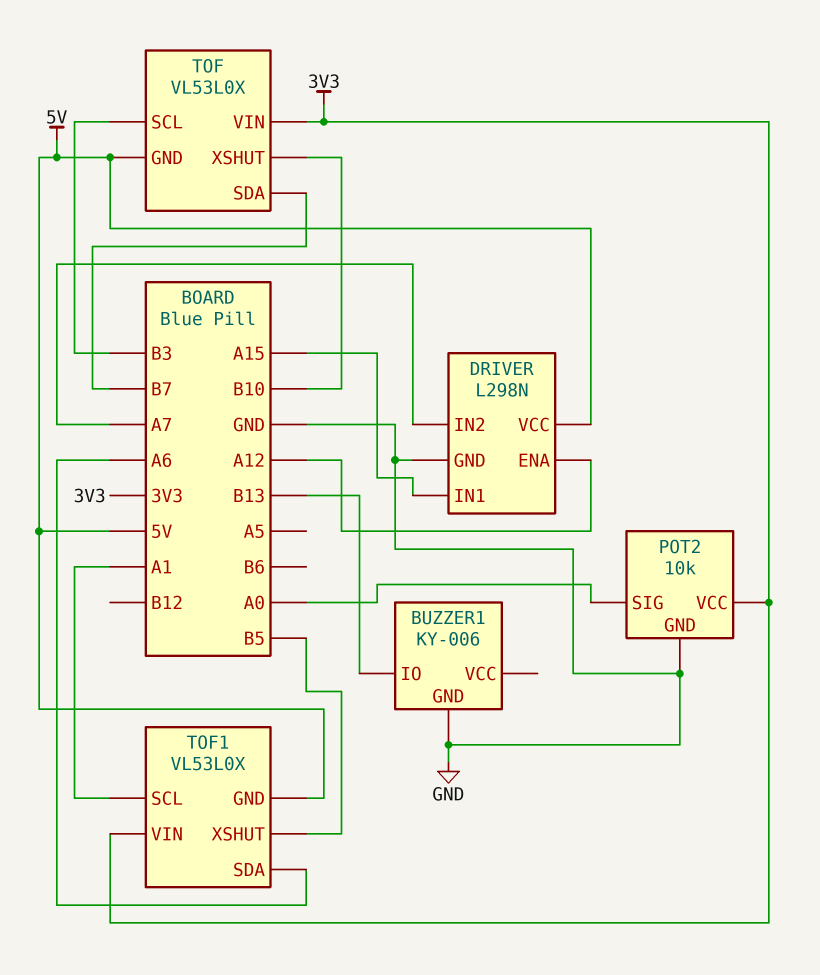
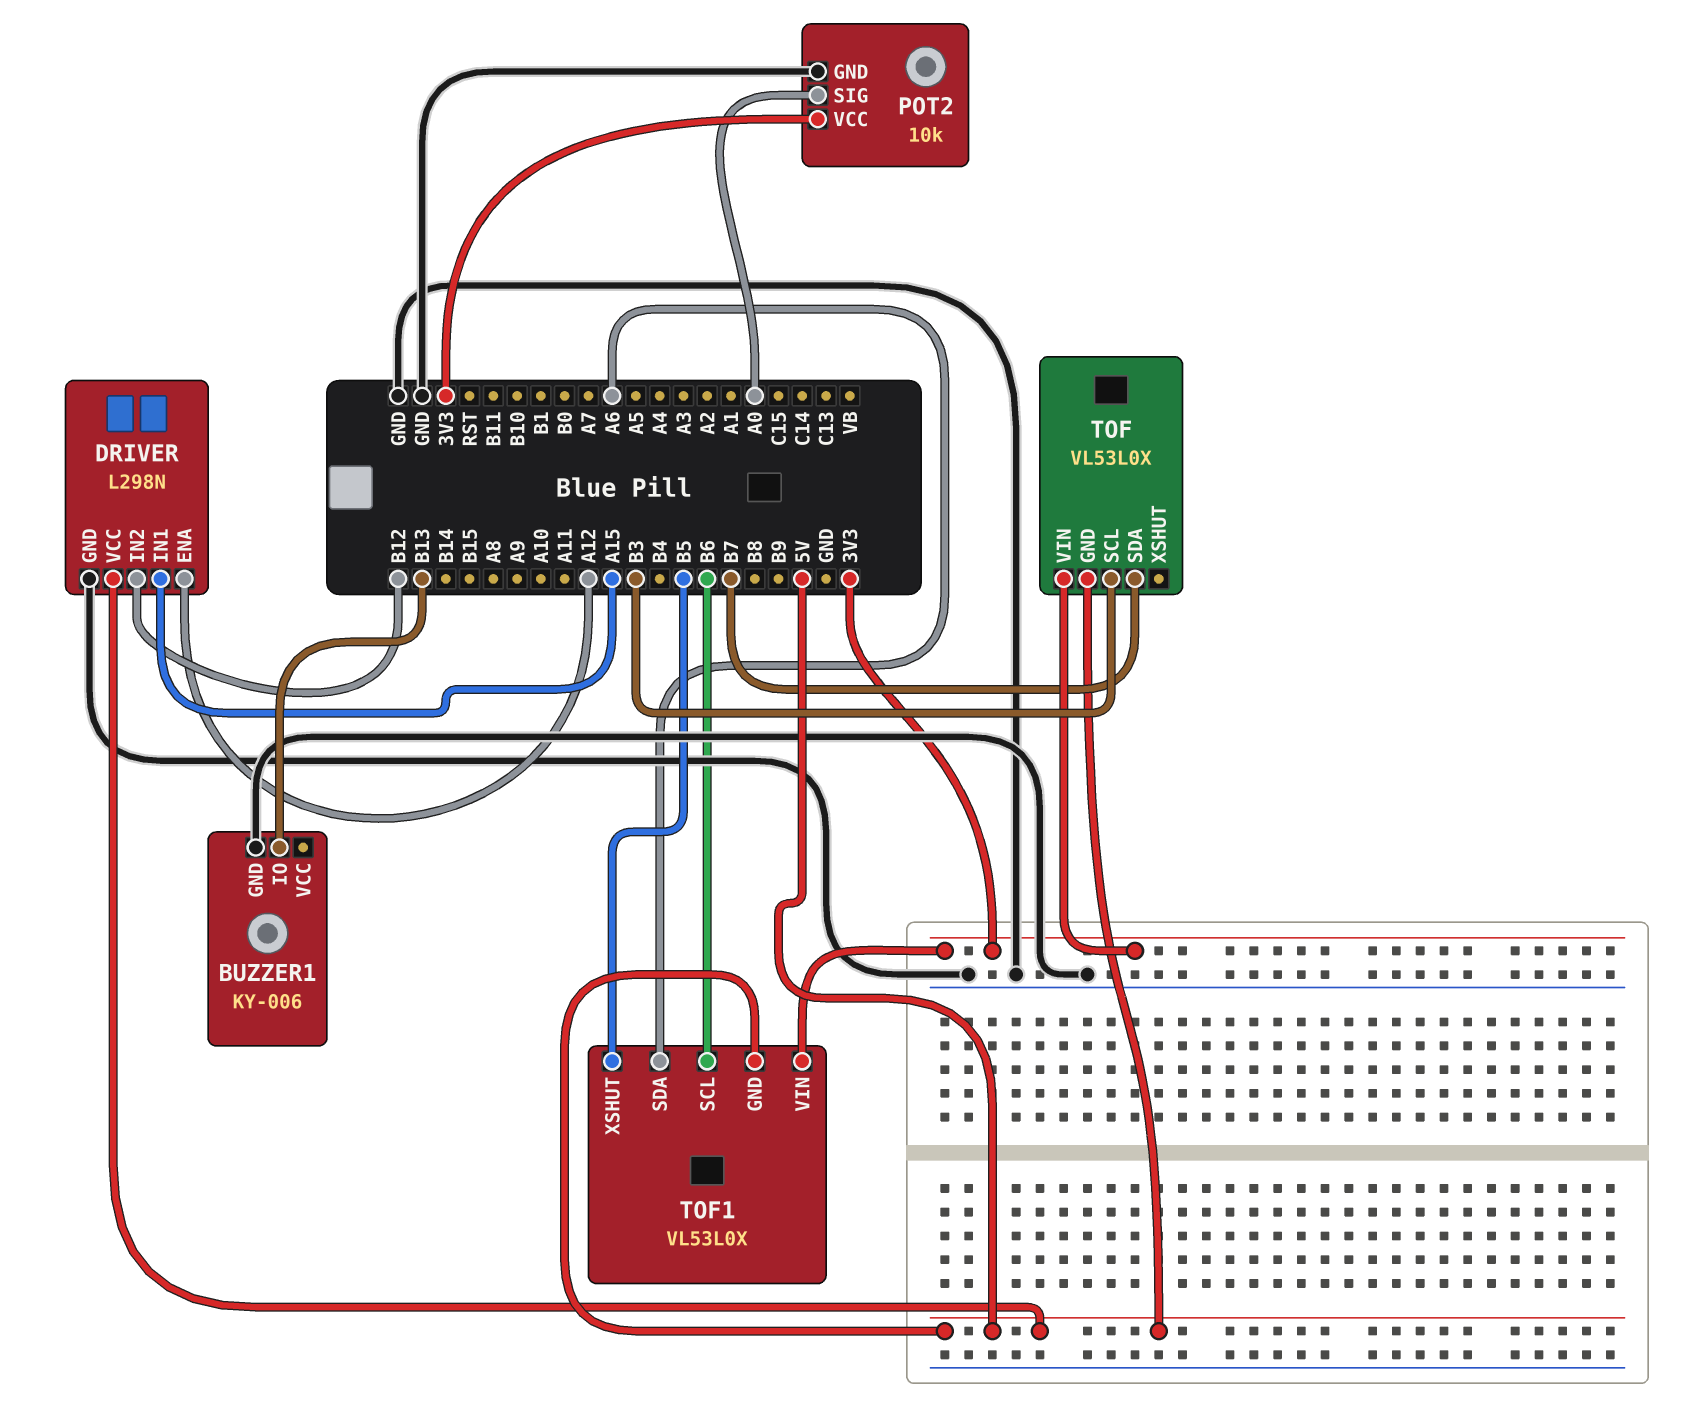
DRIVER pin IN2: A7 -> B12
TOF pin XSHUT: B10 -> none
TOF1 pin SCL: A1 -> B6

